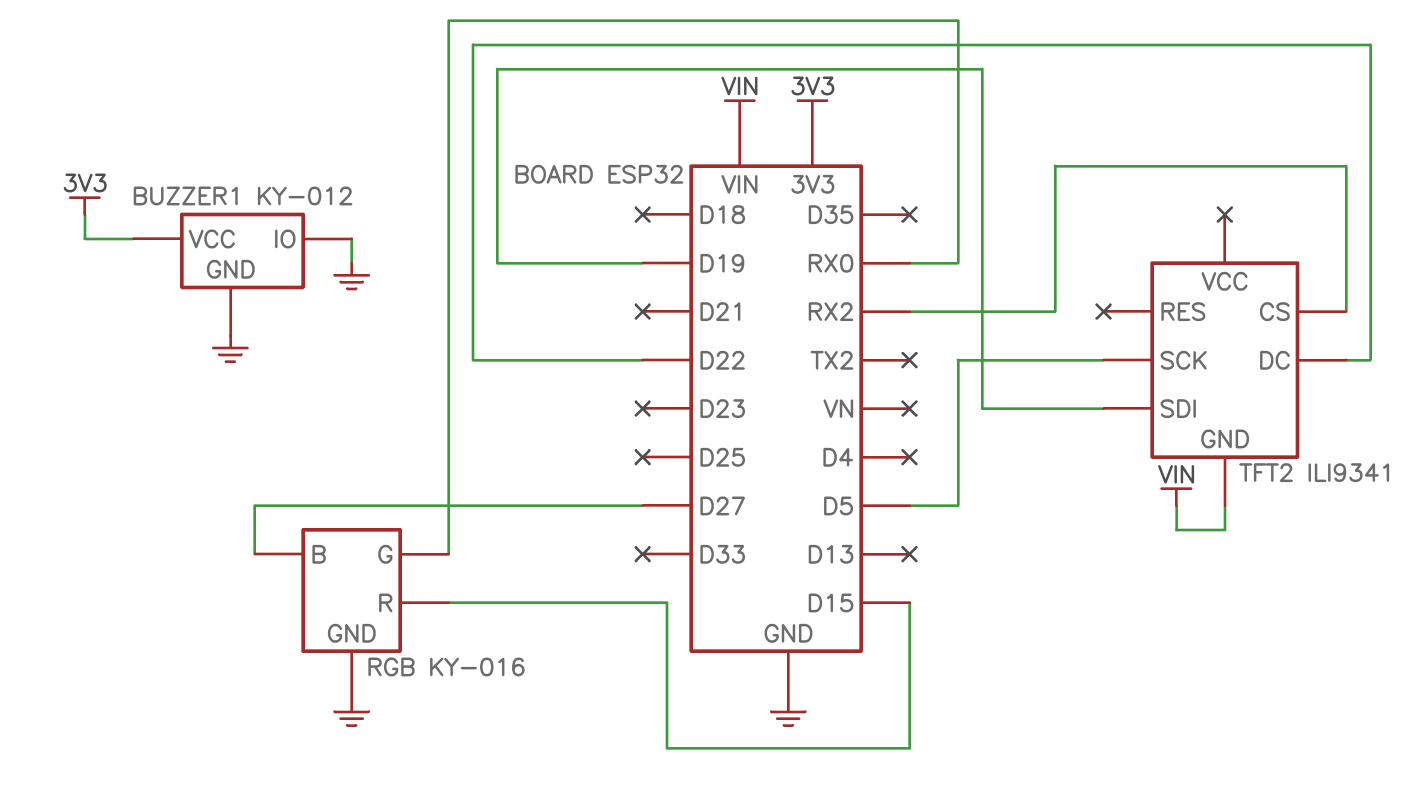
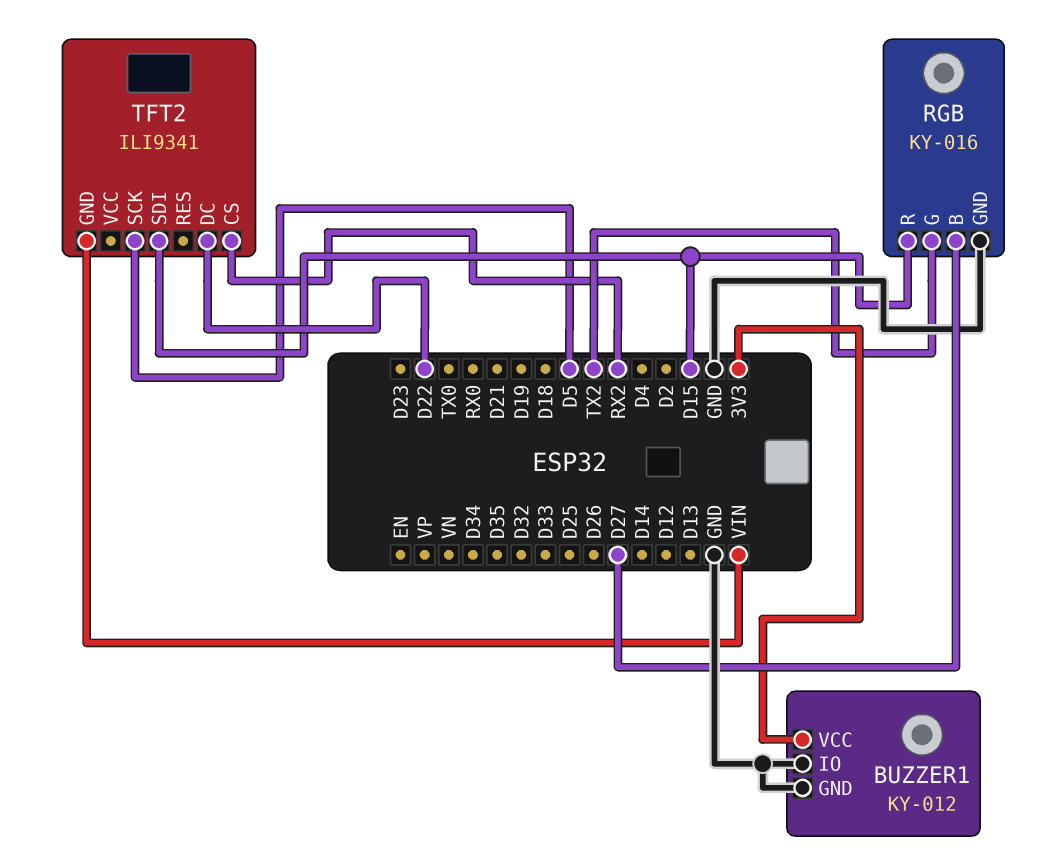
RGB pin G: RX0 -> TX2
TFT2 pin SDI: D19 -> D15

